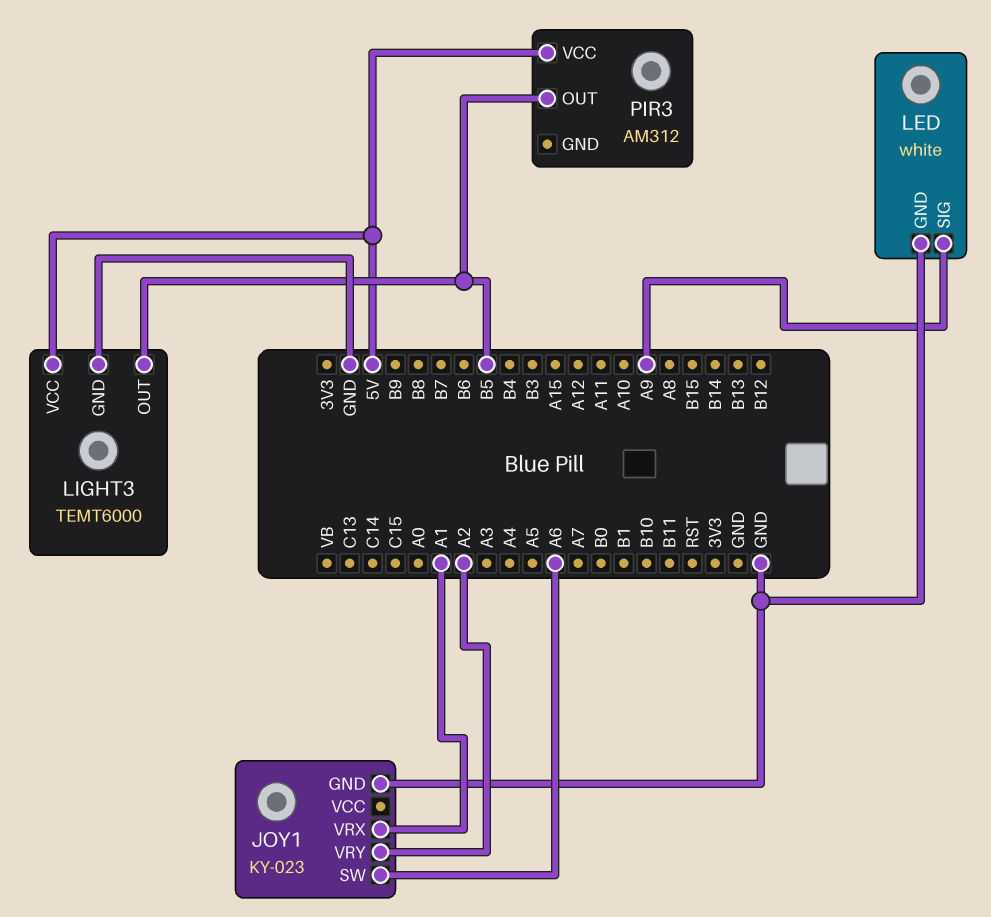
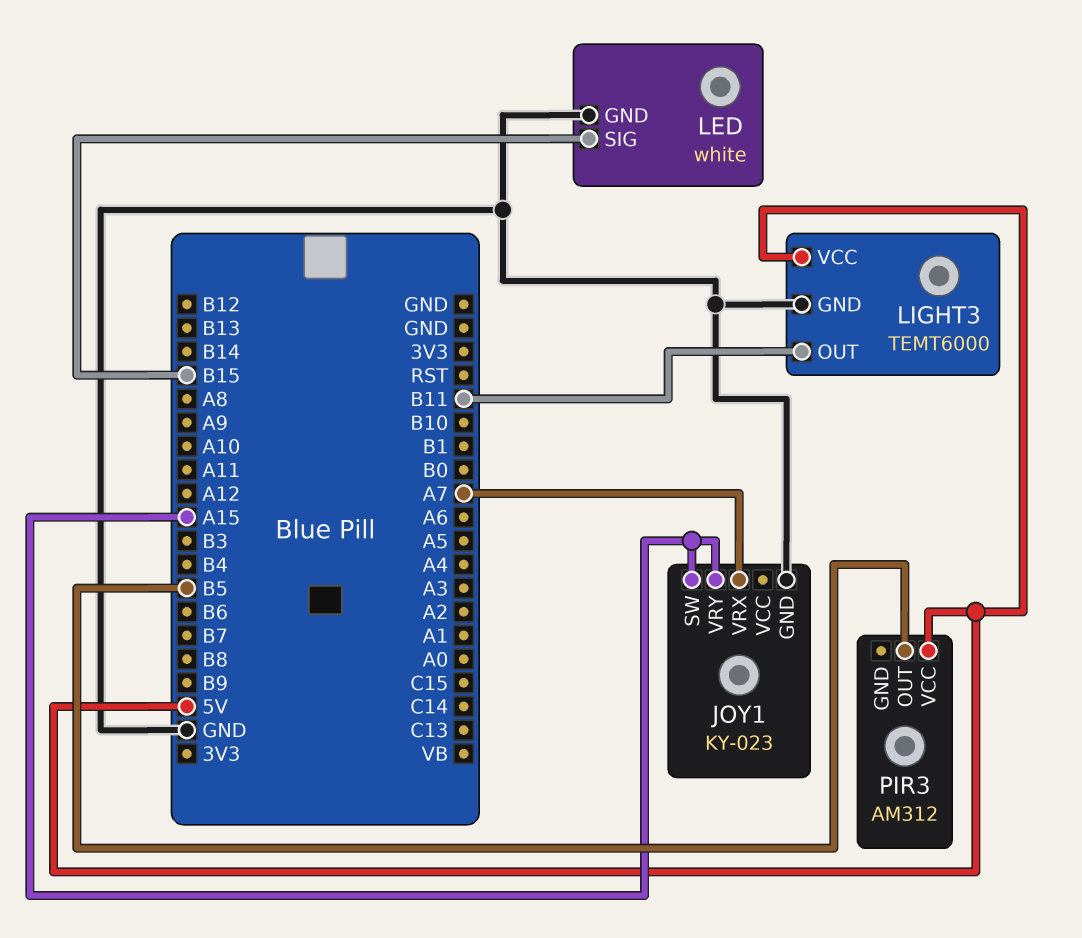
JOY1 pin SW: A6 -> A15
JOY1 pin VRX: A1 -> A7
JOY1 pin VRY: A2 -> A15
LED pin SIG: A9 -> B15
LIGHT3 pin OUT: B5 -> B11

